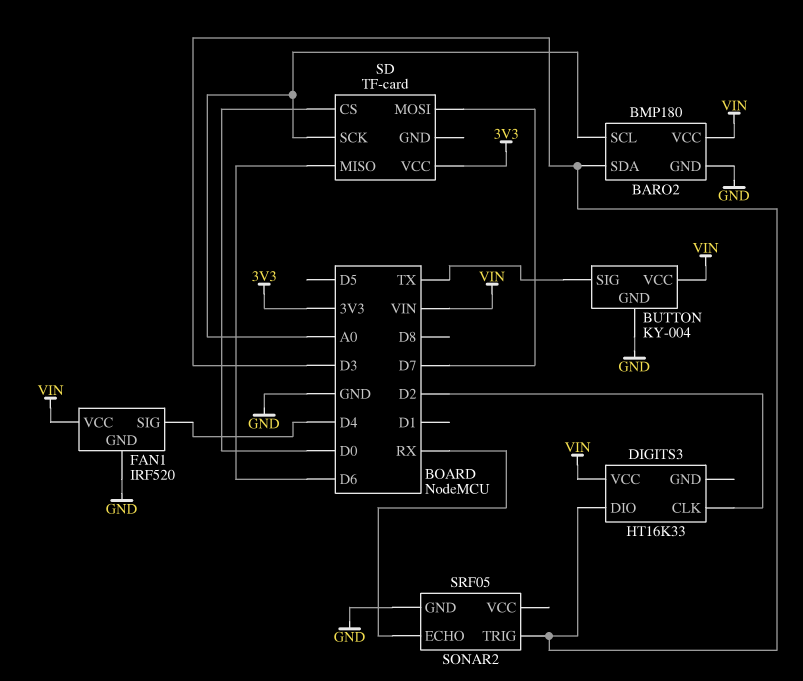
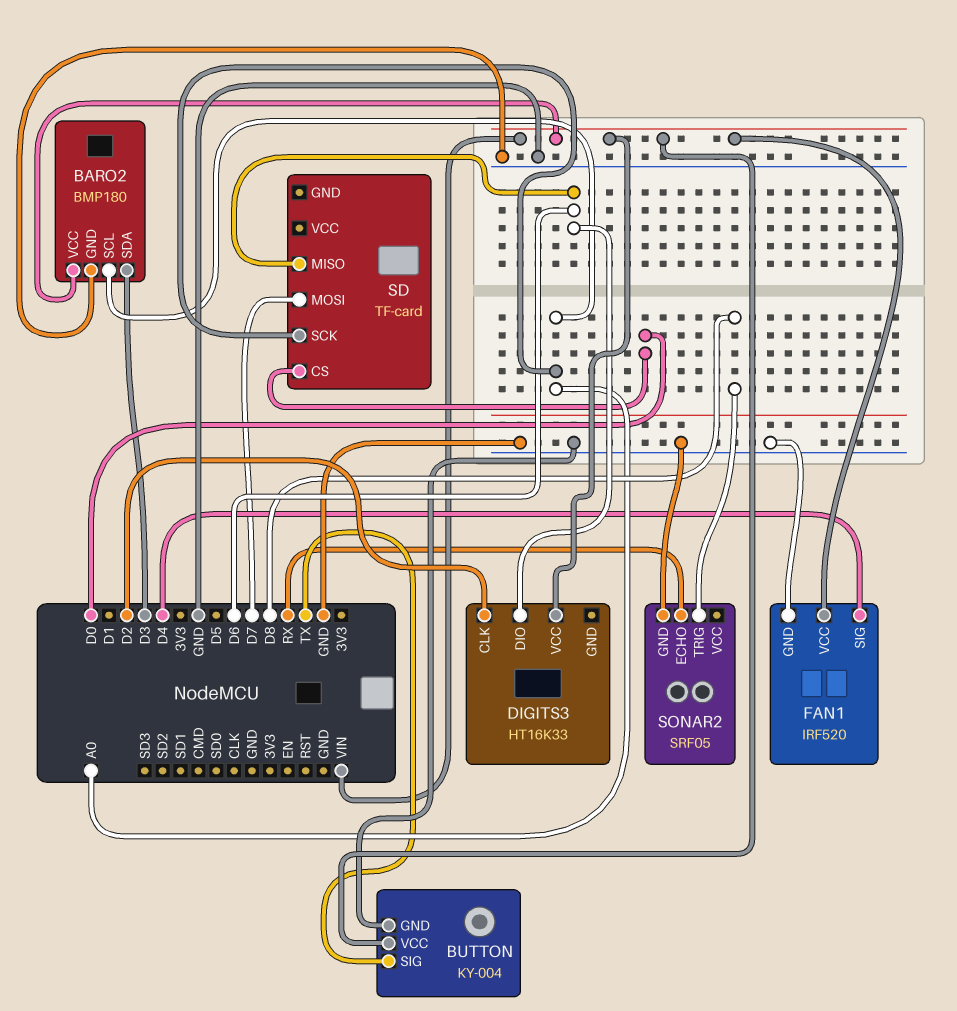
DIGITS3 pin DIO: D3 -> D6
SD pin VCC: 3V3 -> none
SONAR2 pin TRIG: D3 -> D8

